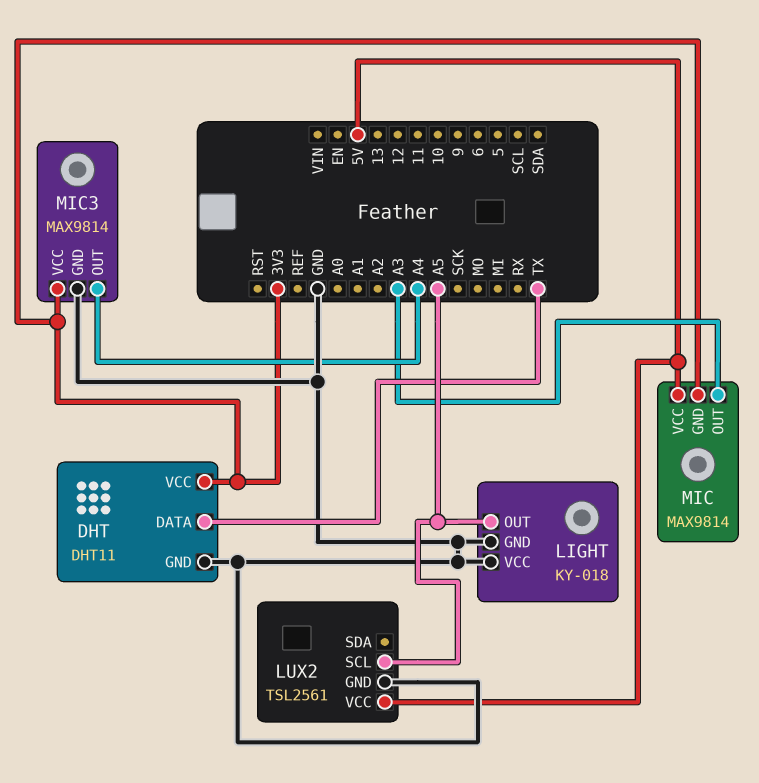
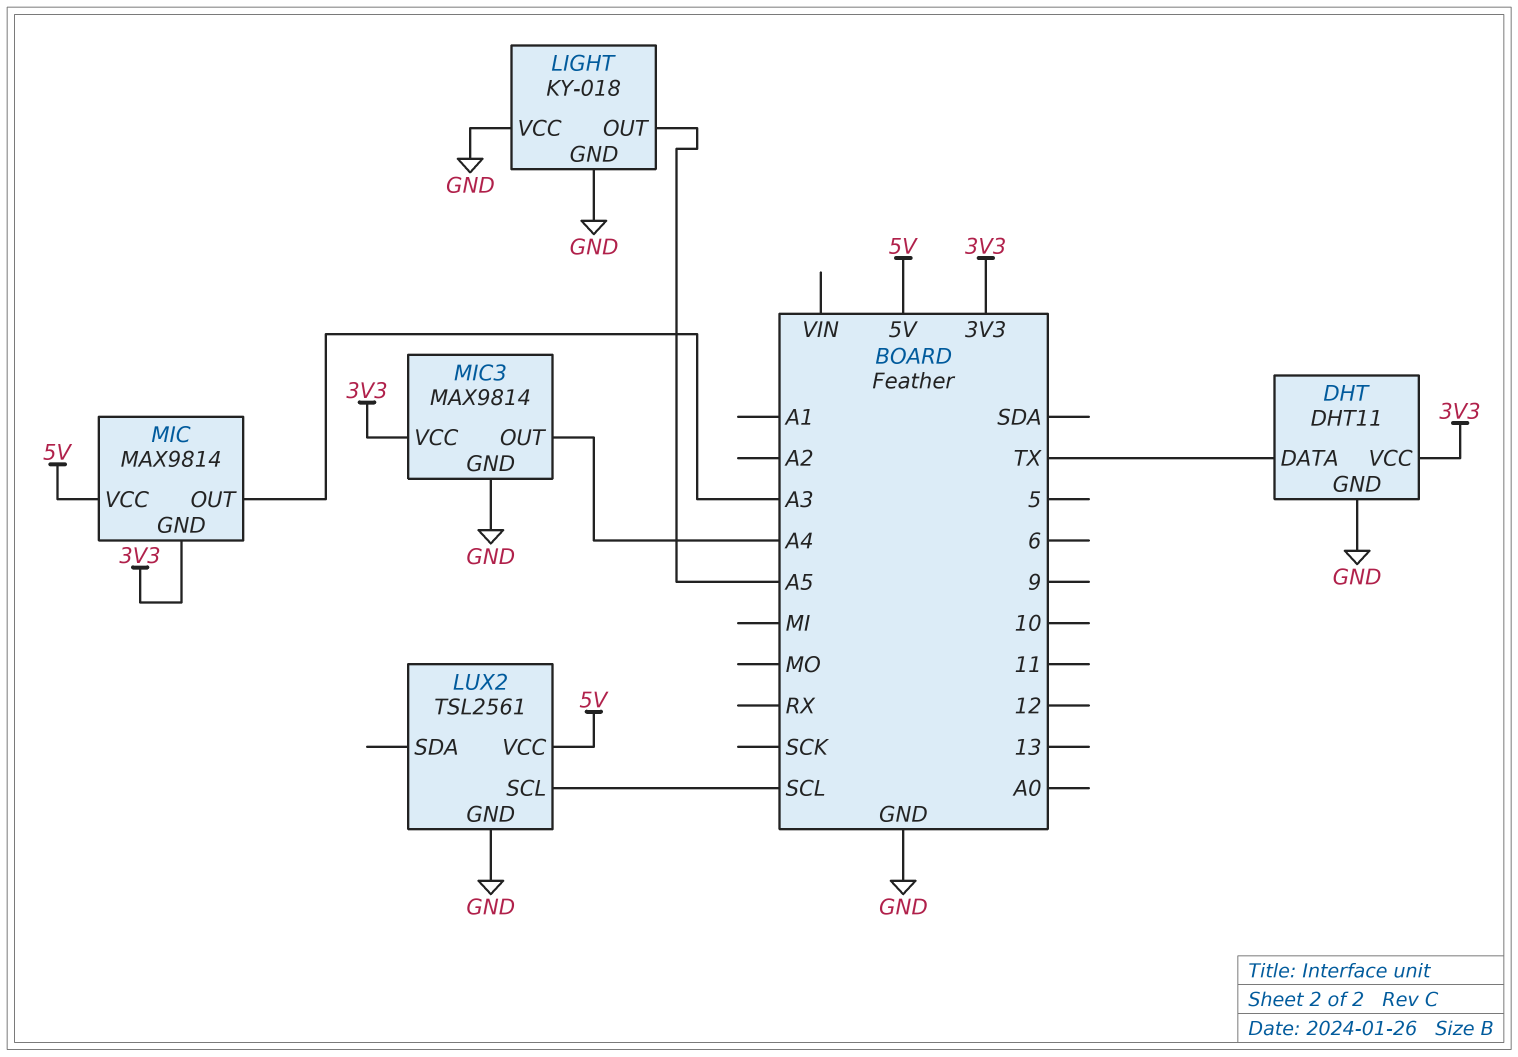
LUX2 pin SCL: A5 -> SCL

